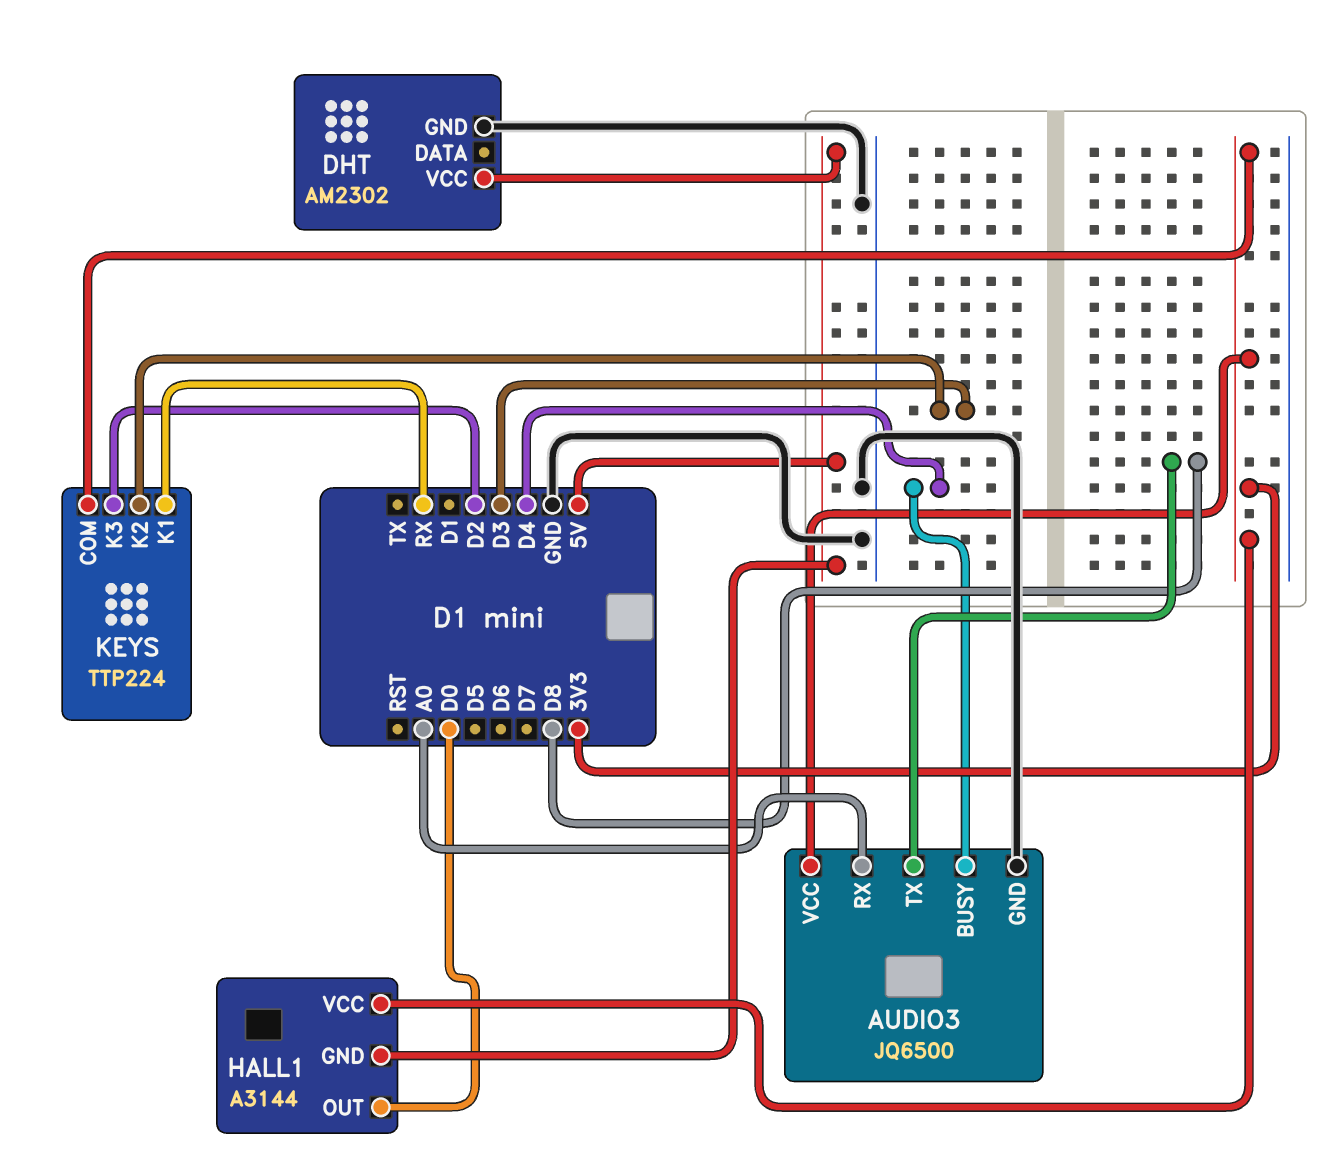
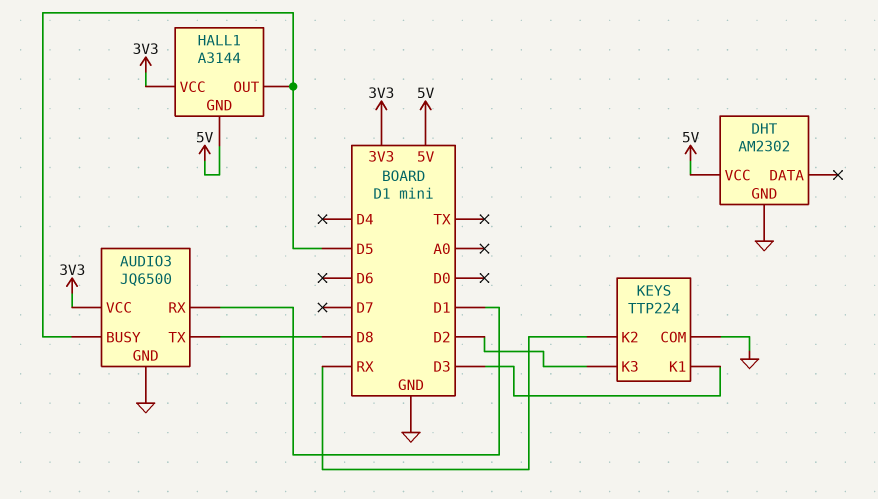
AUDIO3 pin BUSY: D4 -> D5
AUDIO3 pin RX: A0 -> D1
HALL1 pin OUT: D0 -> D5
KEYS pin COM: 3V3 -> GND
KEYS pin K1: RX -> D3
KEYS pin K2: D3 -> RX

